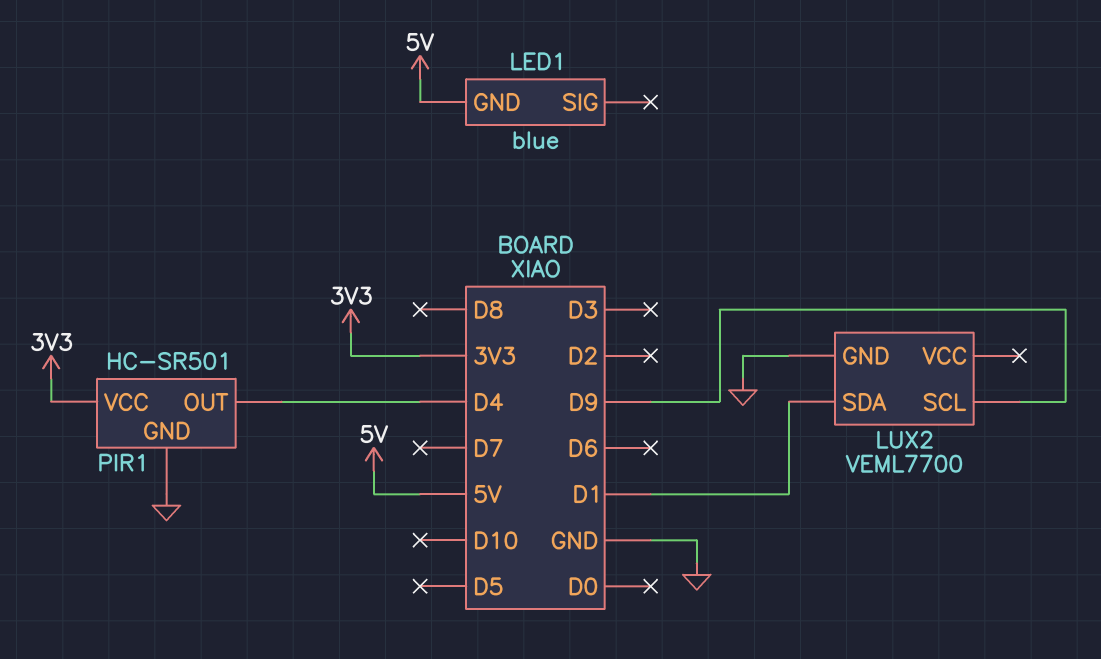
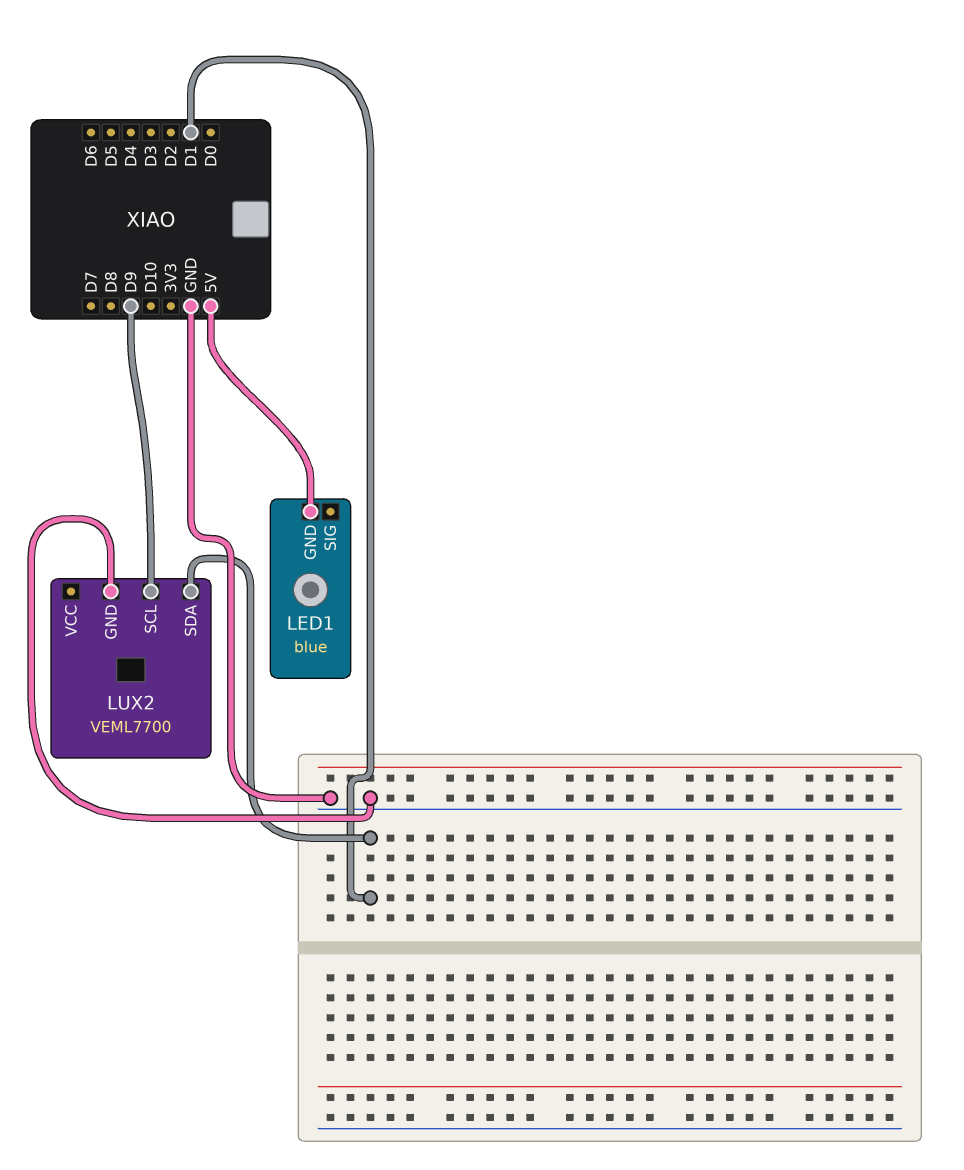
PIR1: HC-SR501 -> none
PIR1 pin GND: GND -> none
PIR1 pin OUT: D4 -> none
PIR1 pin VCC: 3V3 -> none

